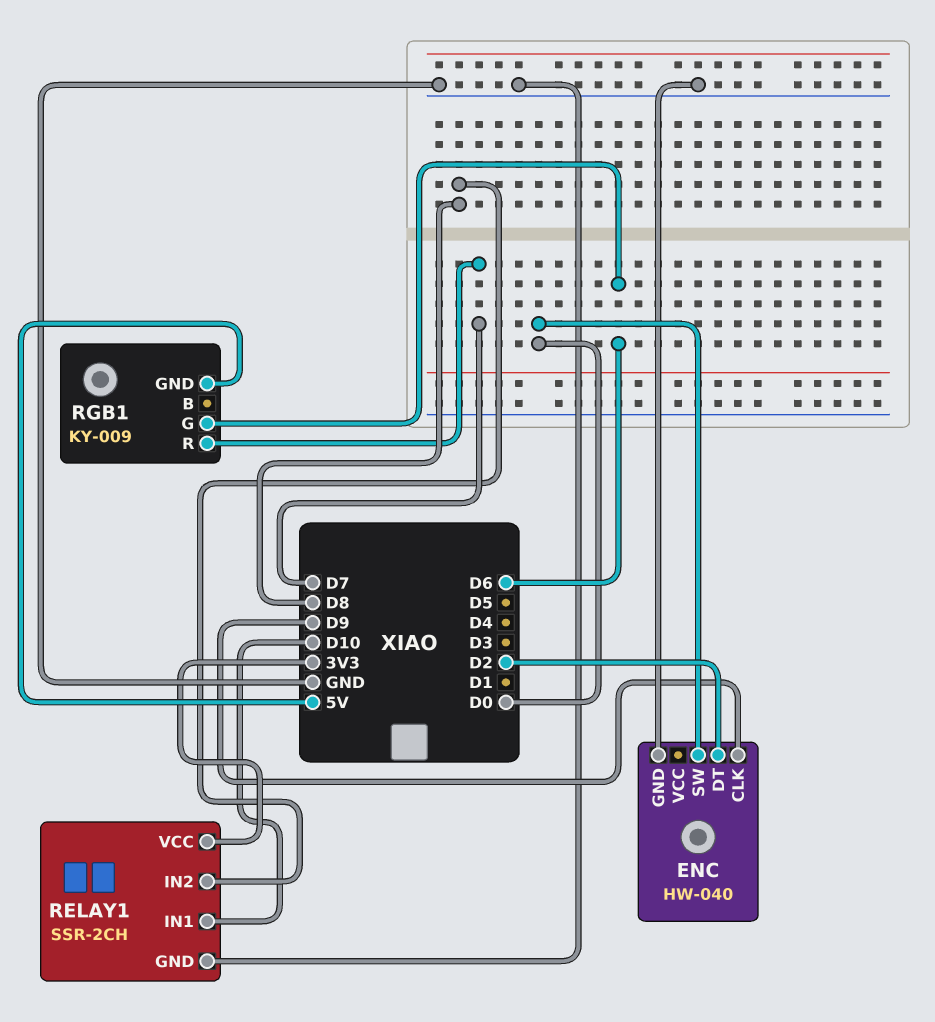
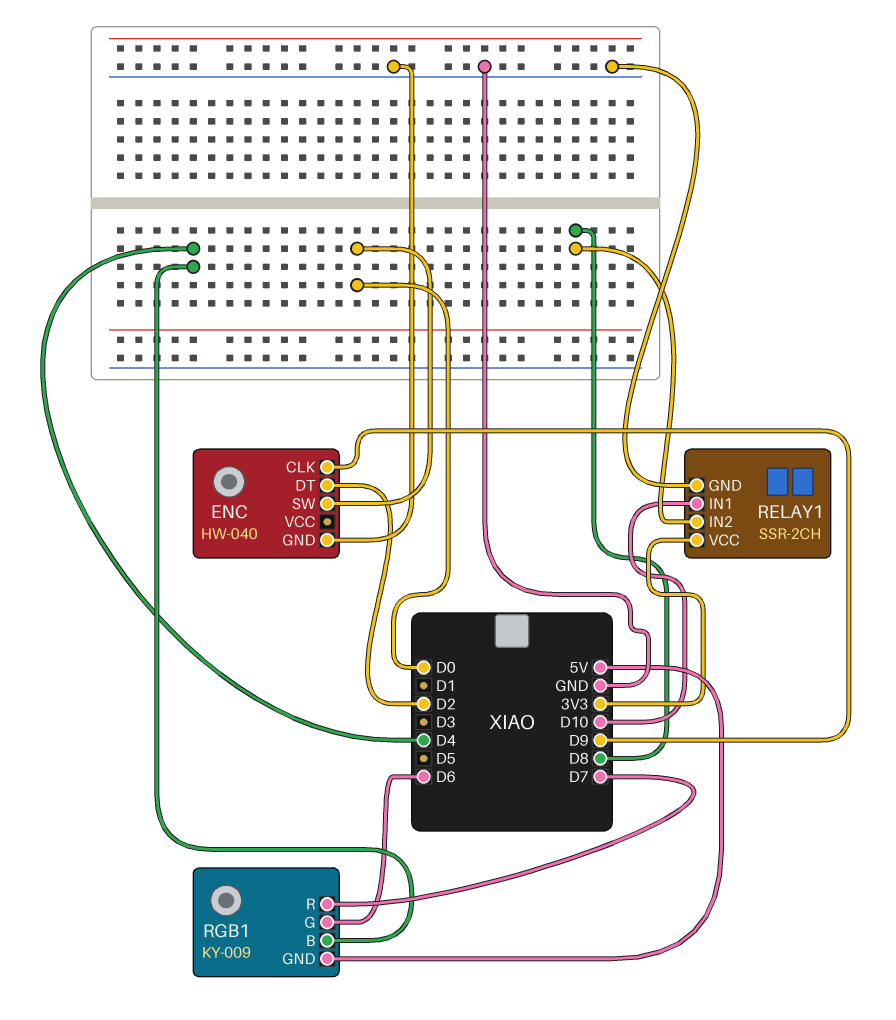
RGB1 pin B: none -> D4

